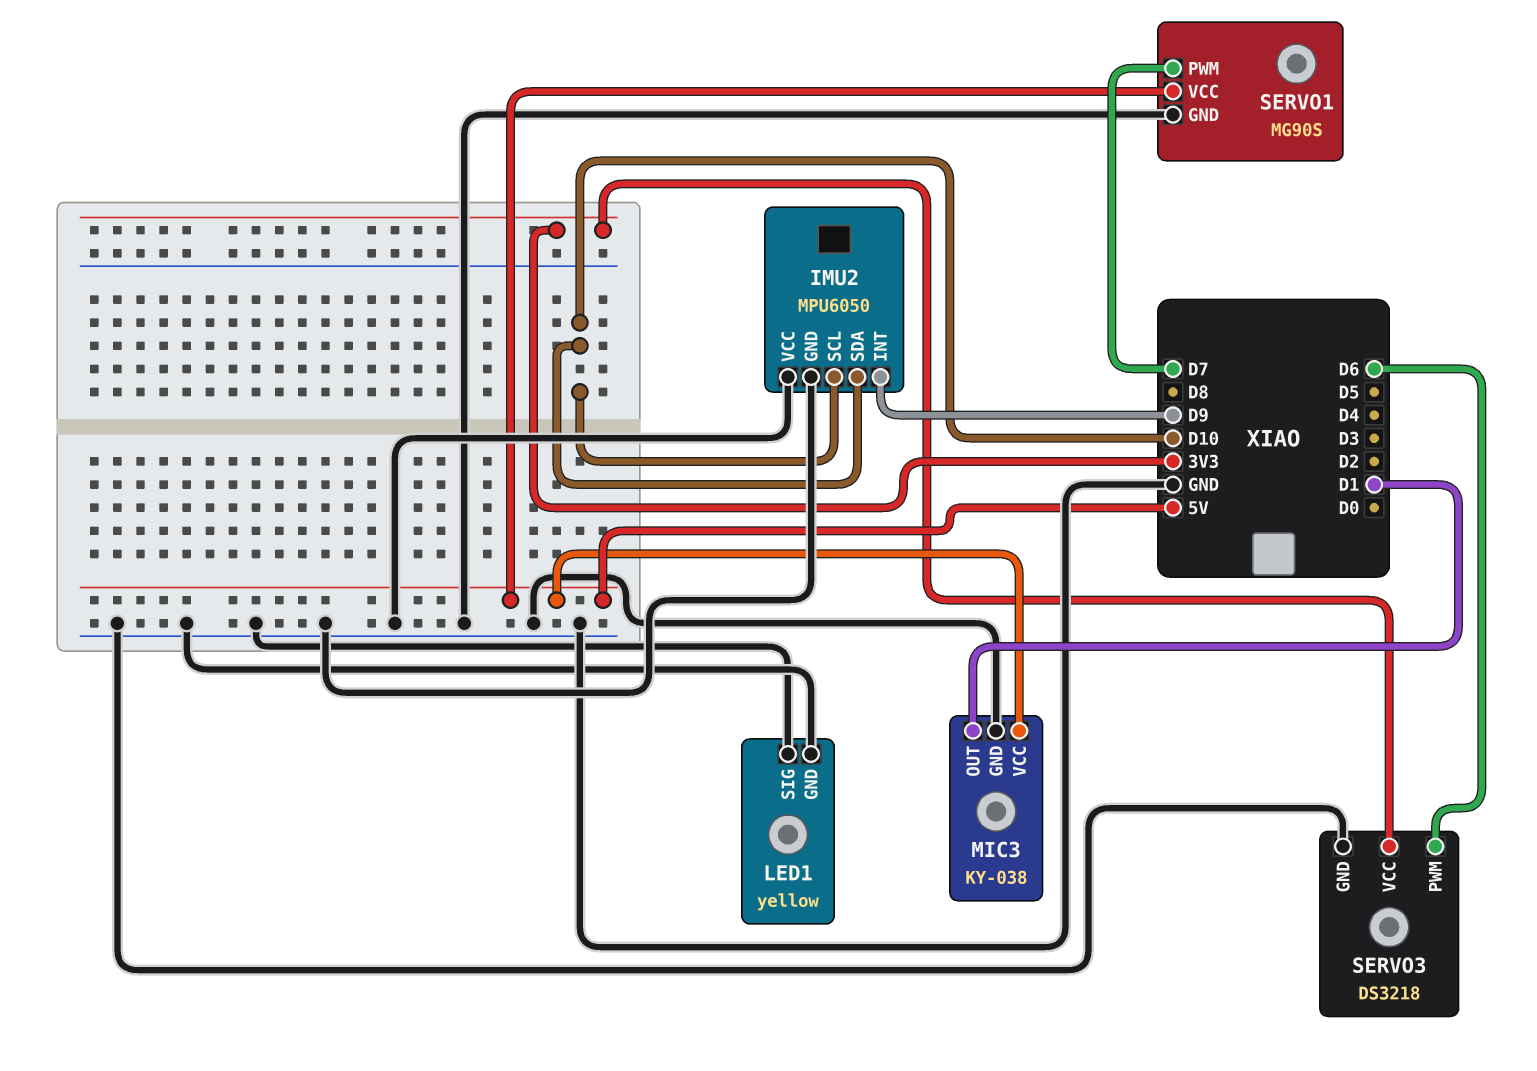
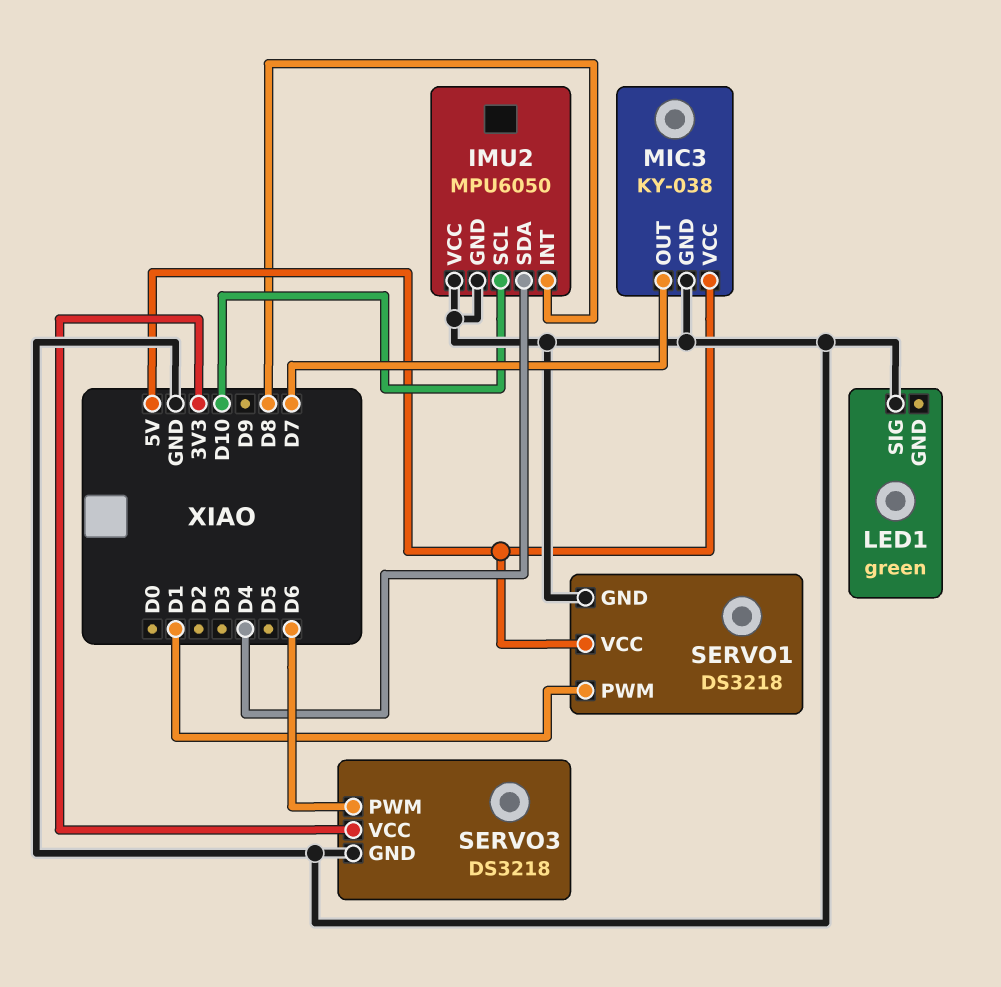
IMU2 pin INT: D9 -> D8
IMU2 pin SDA: D10 -> D4
LED1: yellow -> green
LED1 pin GND: GND -> none
MIC3 pin OUT: D1 -> D7
SERVO1: MG90S -> DS3218
SERVO1 pin PWM: D7 -> D1

